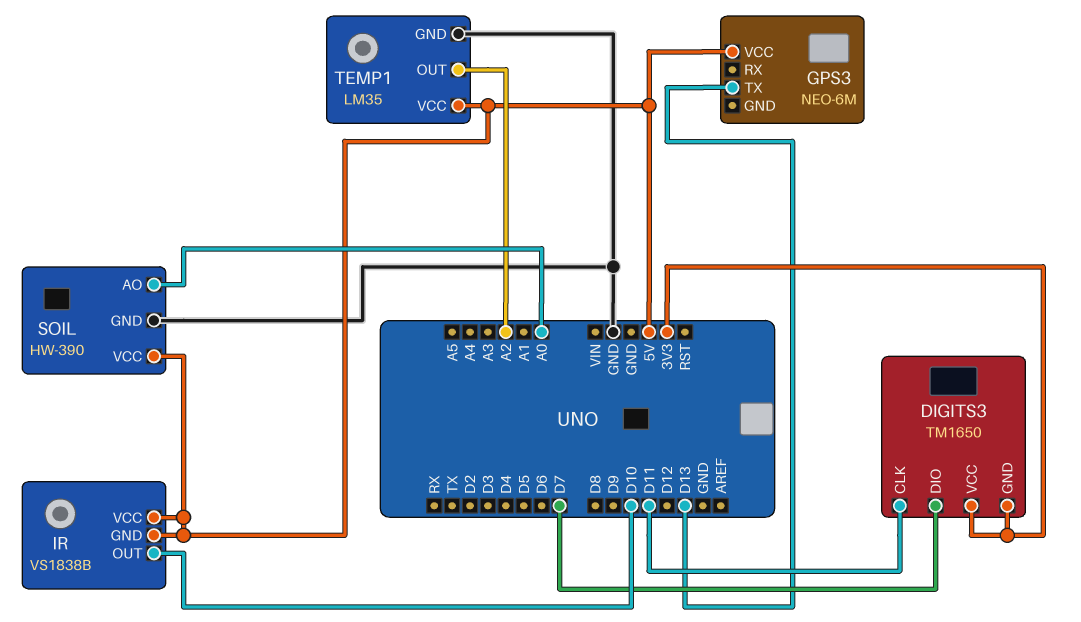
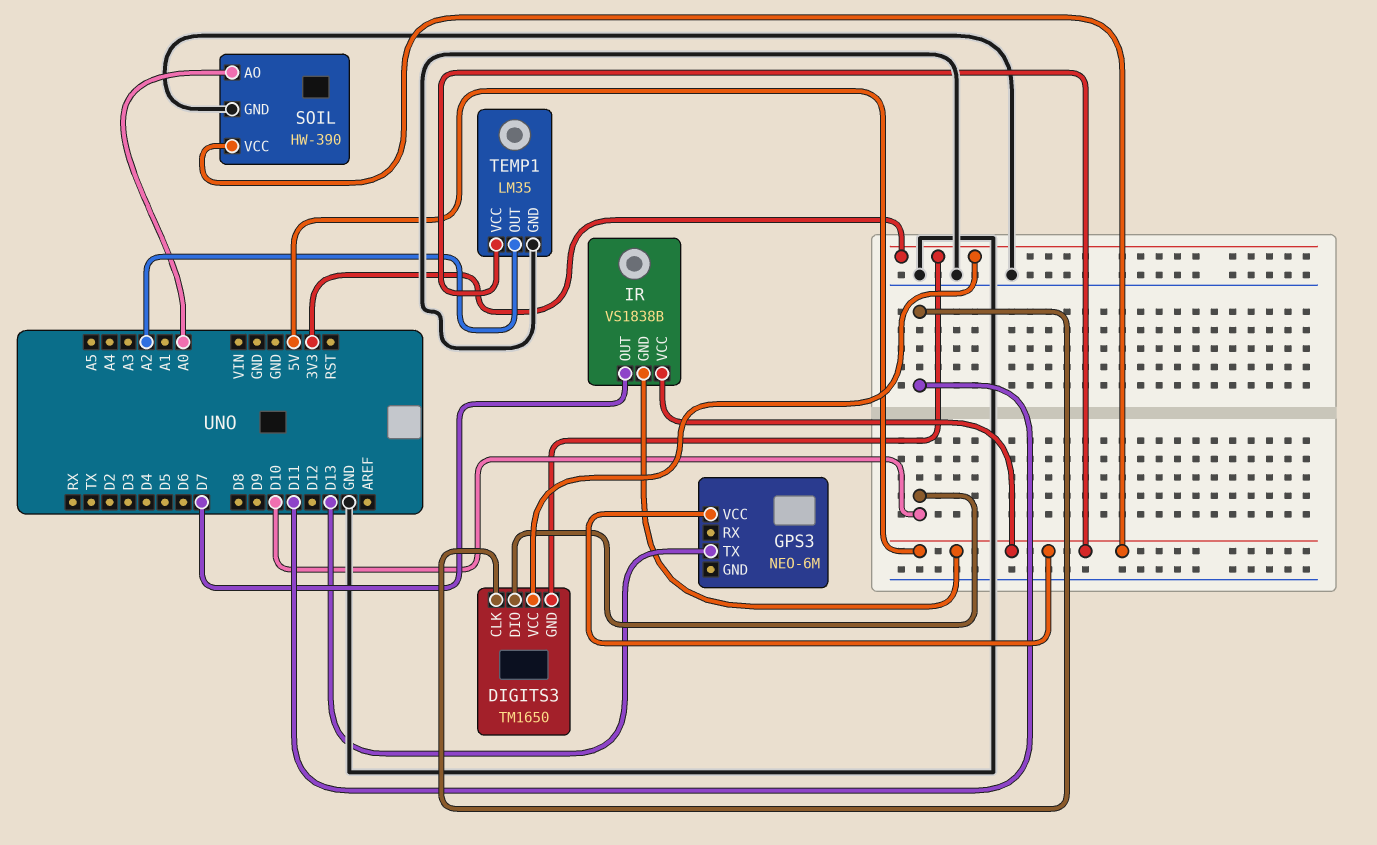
DIGITS3 pin DIO: D7 -> D10
IR pin OUT: D10 -> D7

